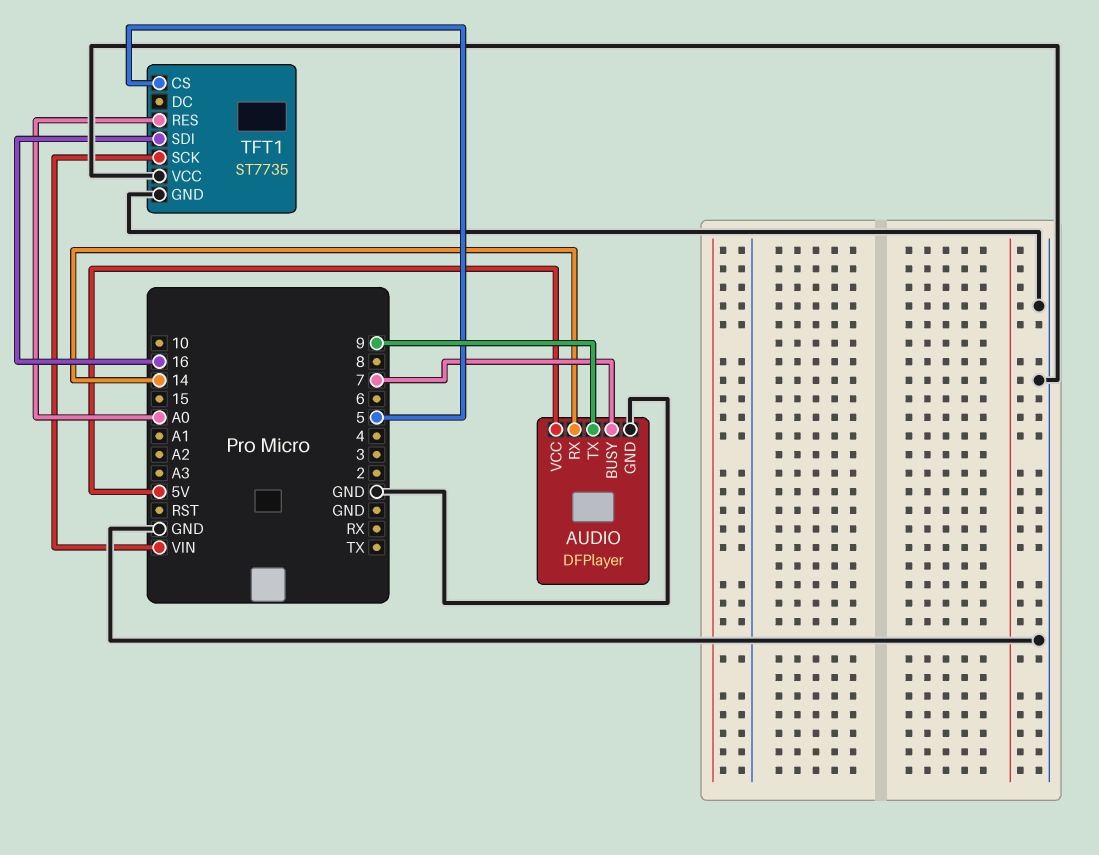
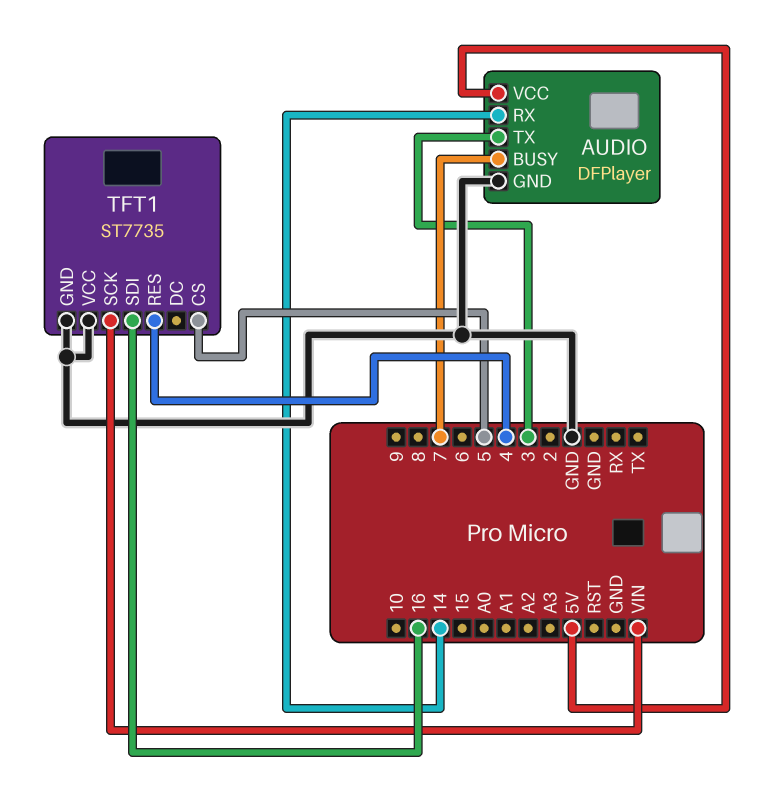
AUDIO pin TX: 9 -> 3
TFT1 pin RES: A0 -> 4

